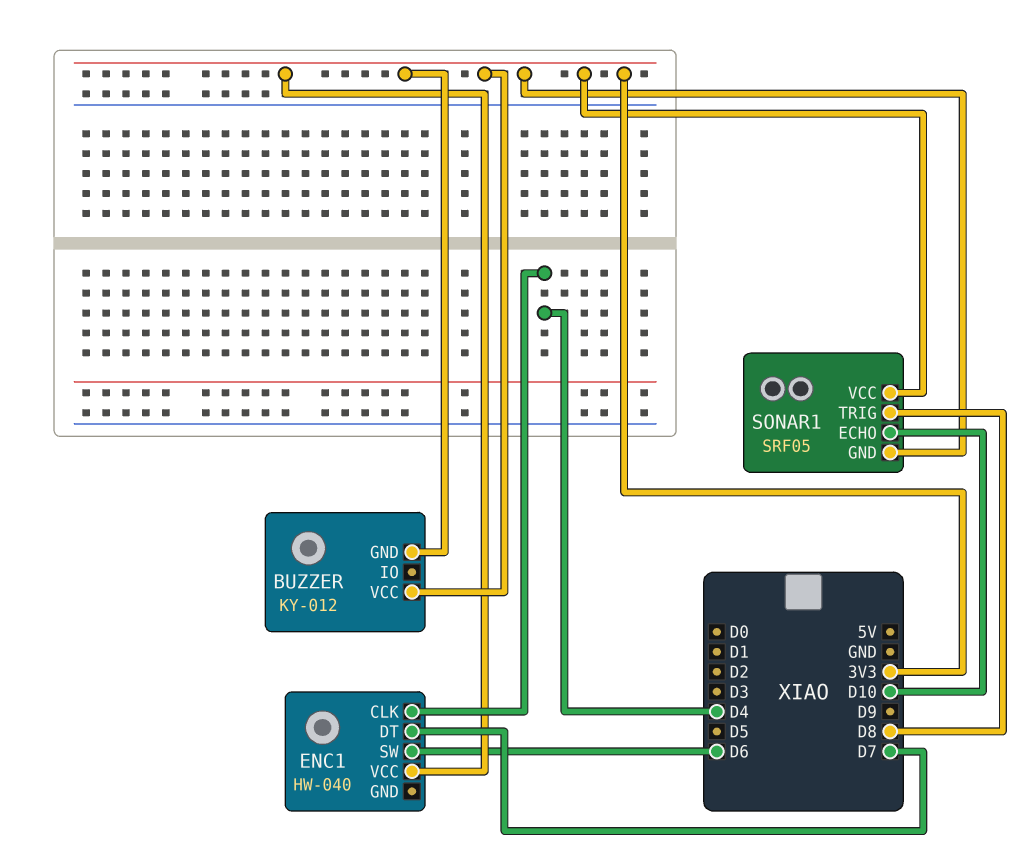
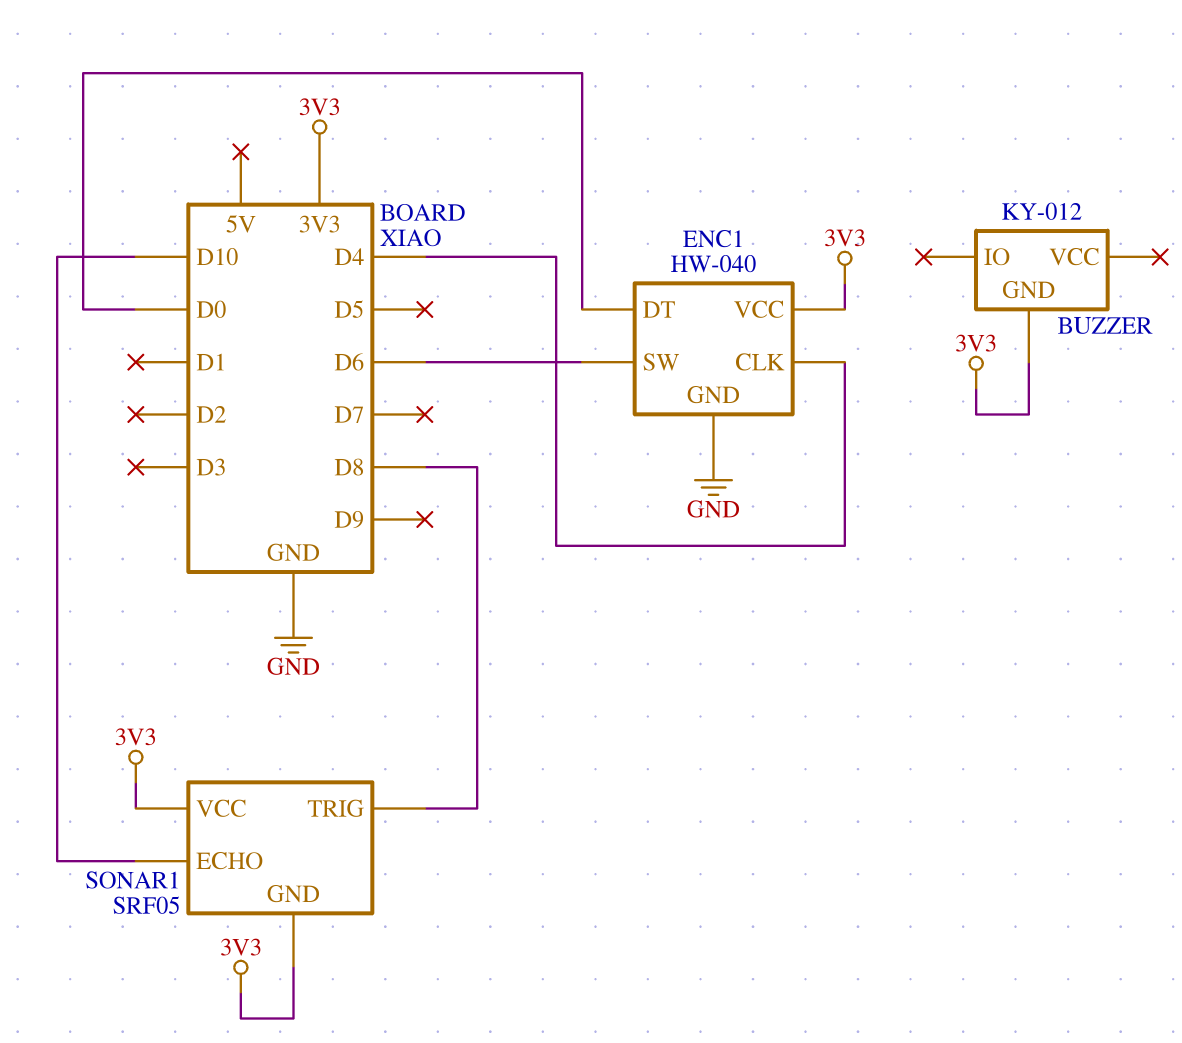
BUZZER pin VCC: 3V3 -> none
ENC1 pin DT: D7 -> D0
ENC1 pin GND: none -> GND

